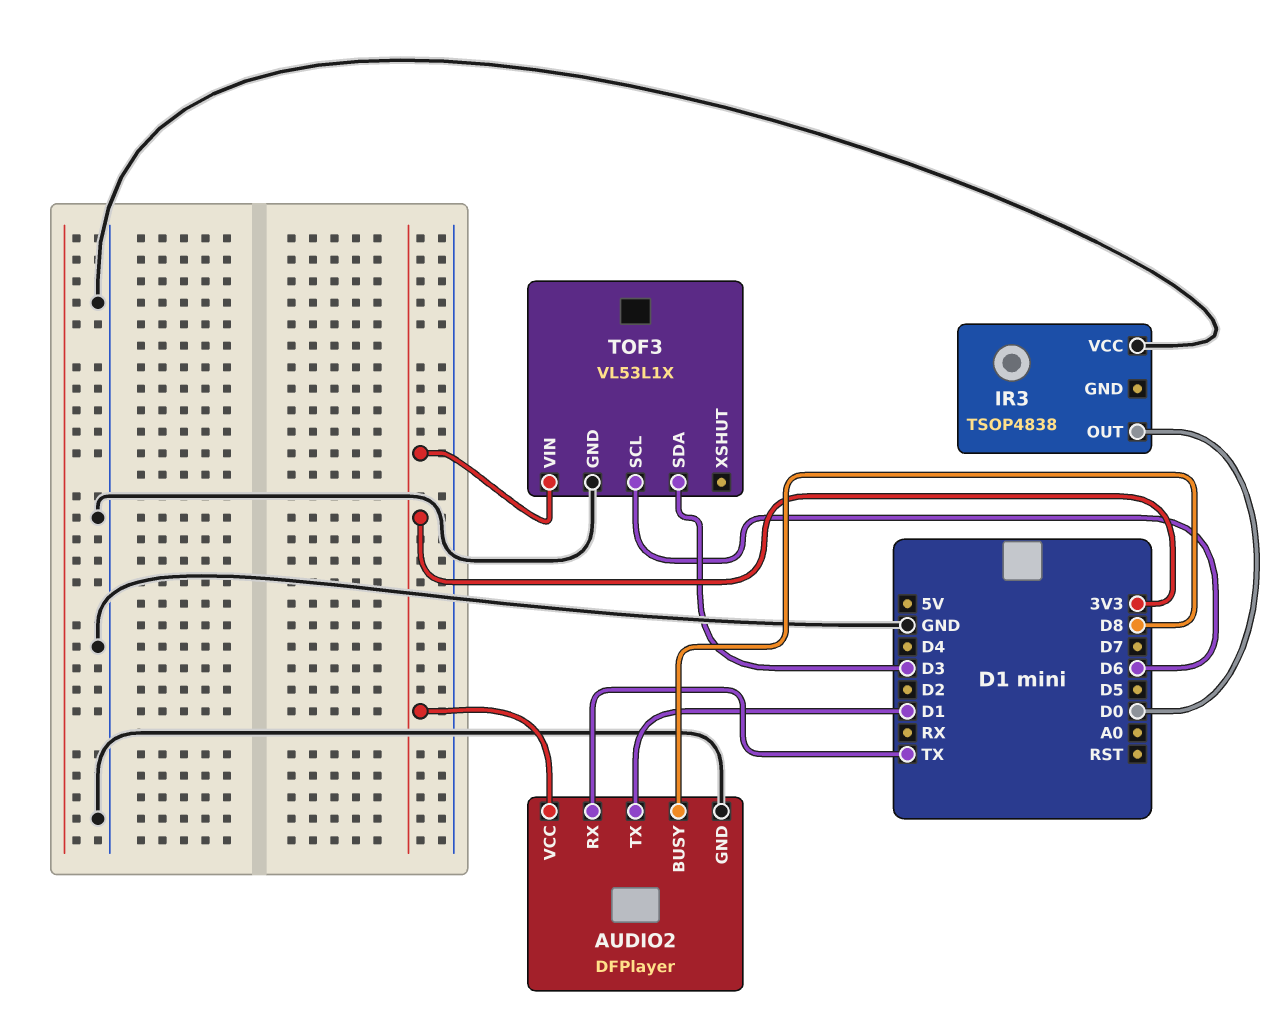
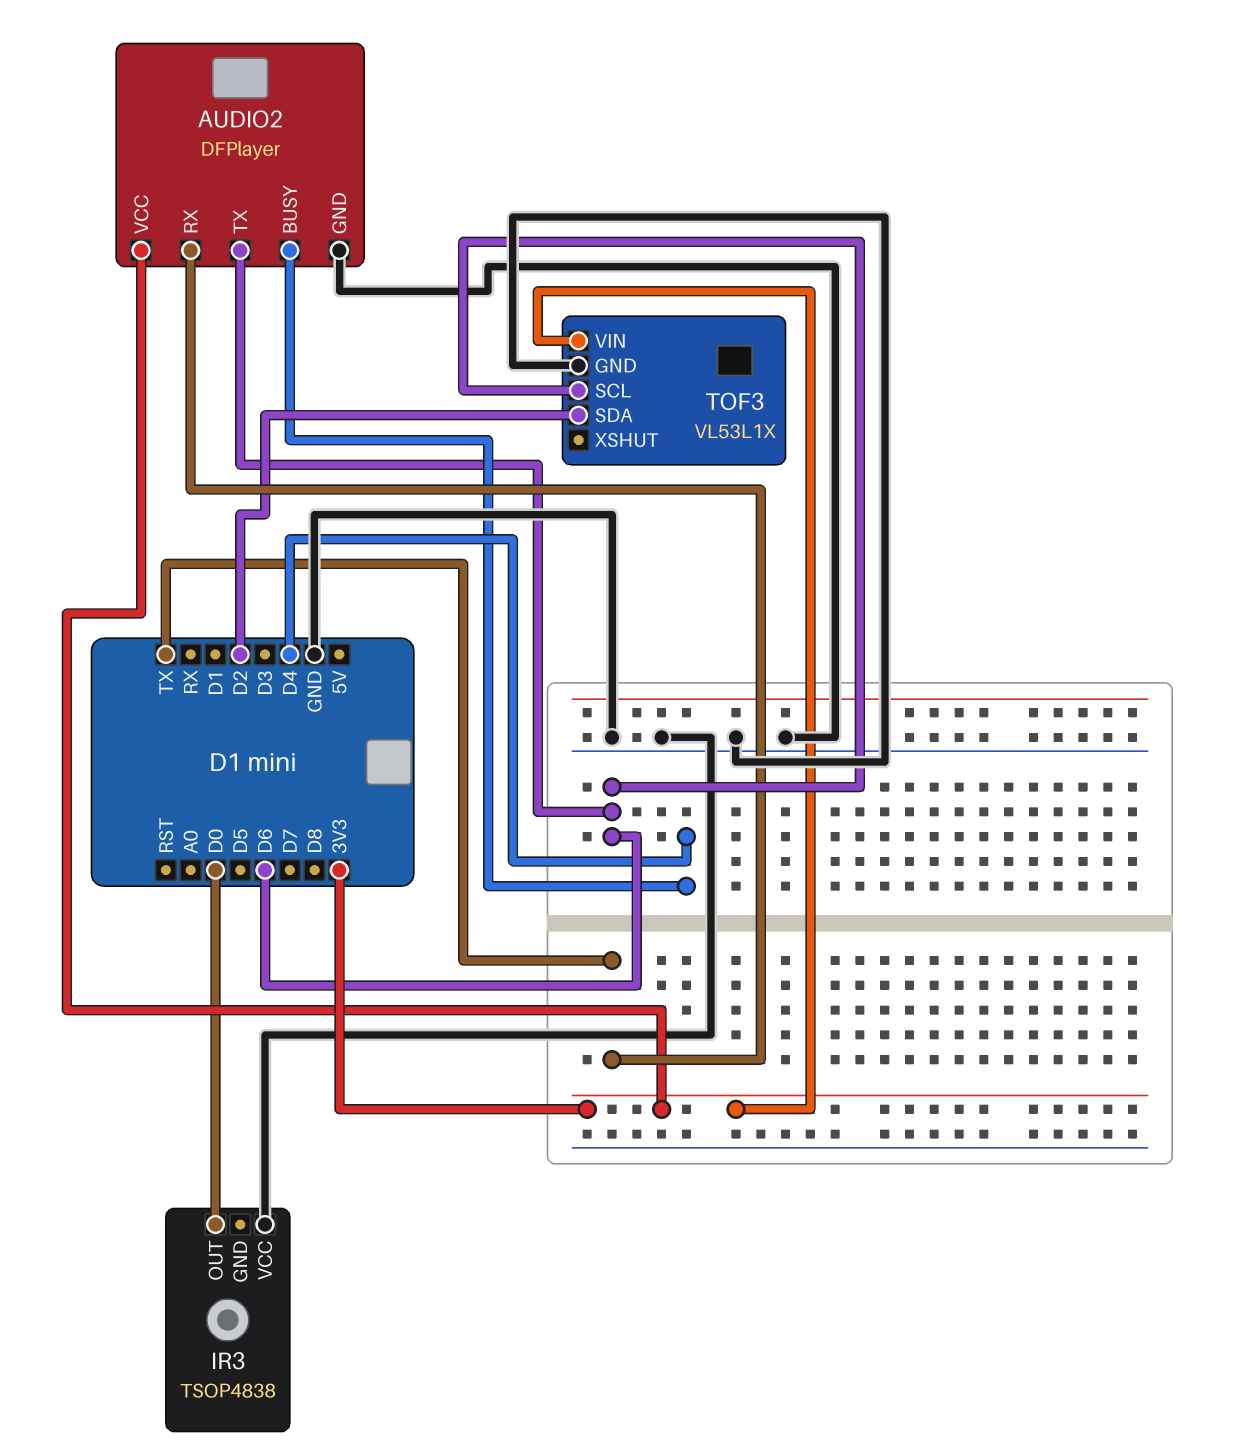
AUDIO2 pin BUSY: D8 -> D4
AUDIO2 pin TX: D1 -> D6
TOF3 pin SDA: D3 -> D2

